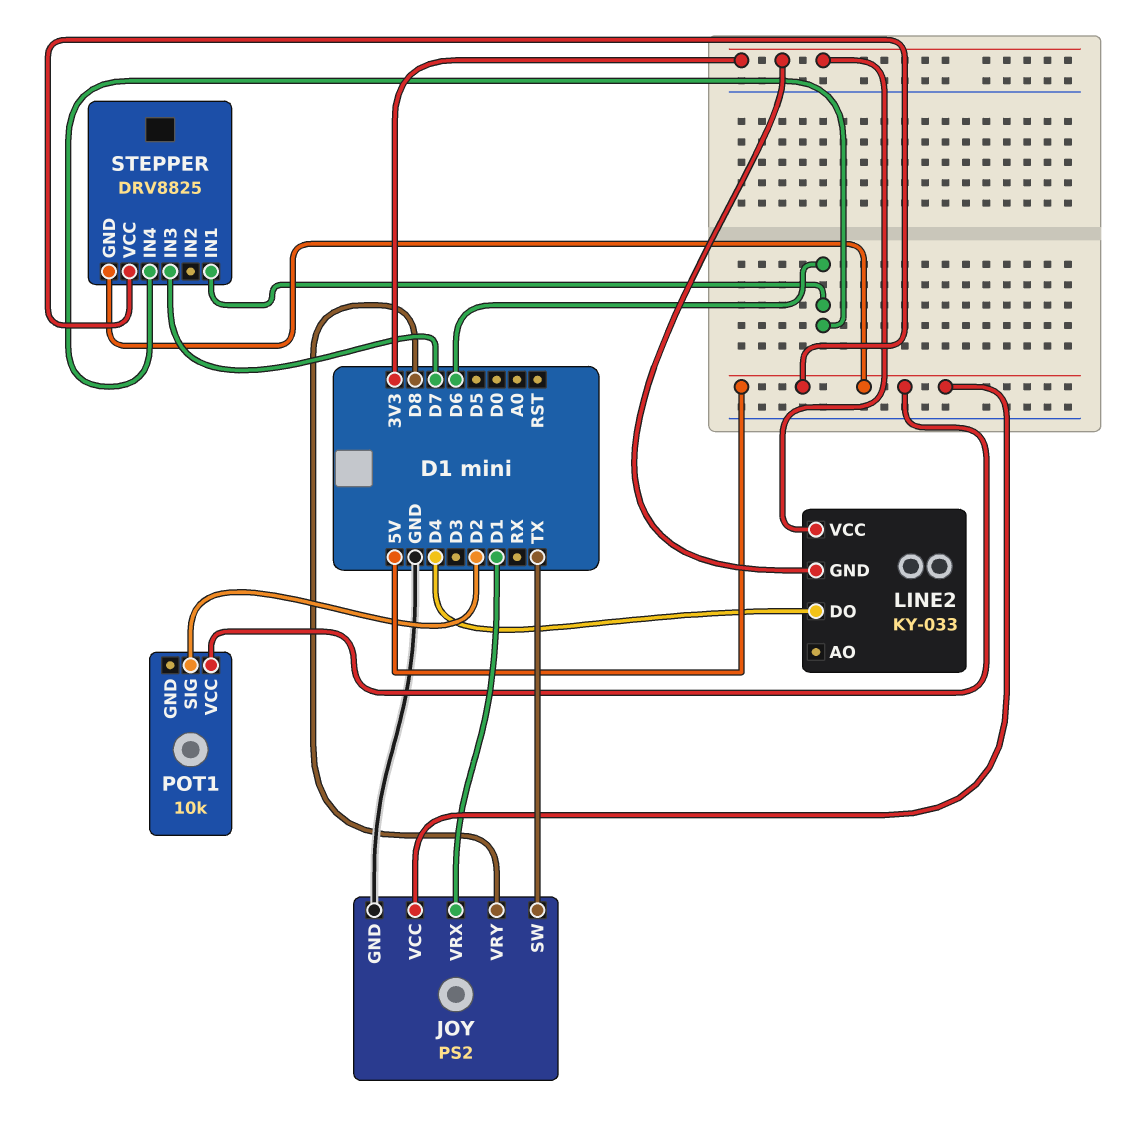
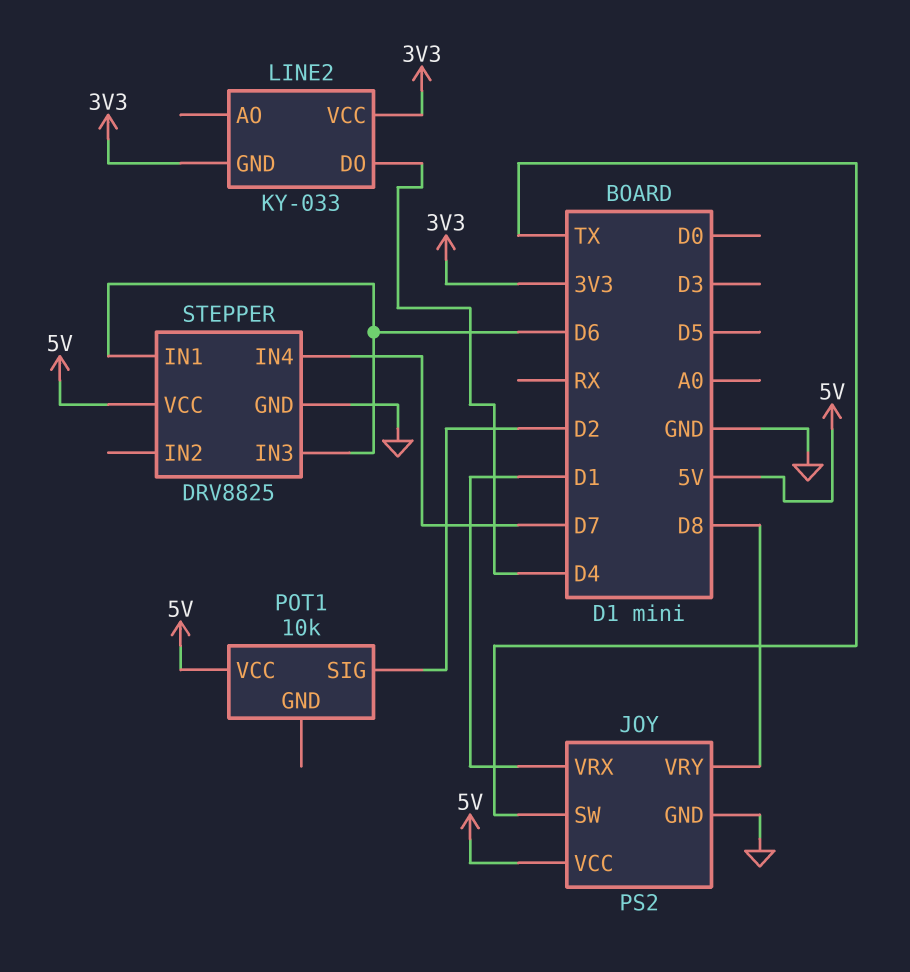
STEPPER pin GND: 5V -> GND
STEPPER pin IN3: D7 -> D6
STEPPER pin IN4: D6 -> D7

